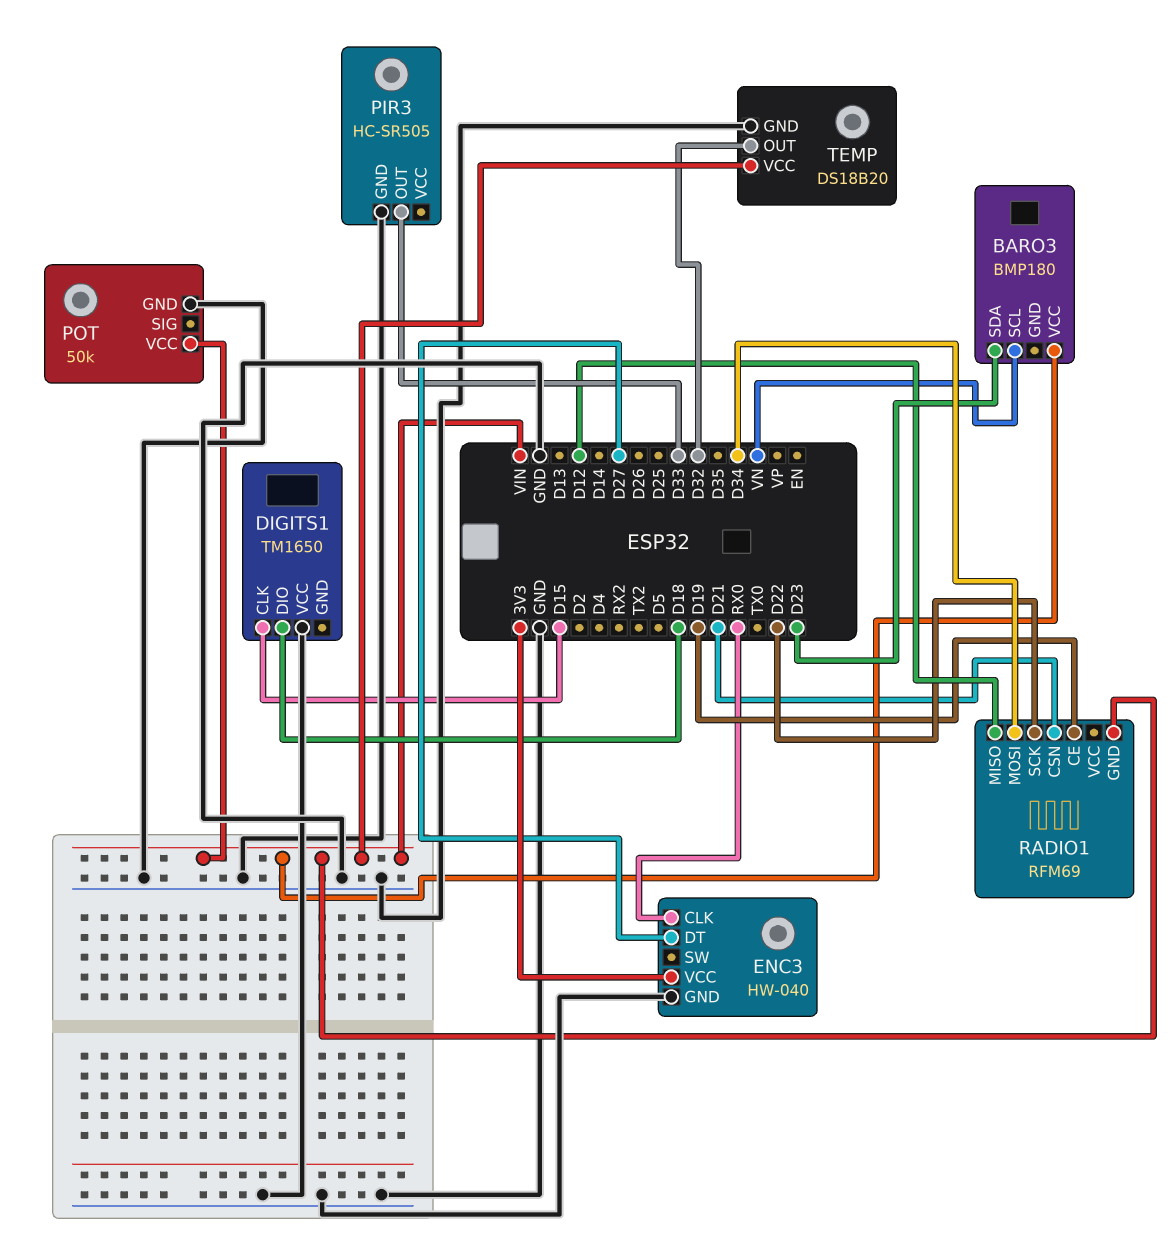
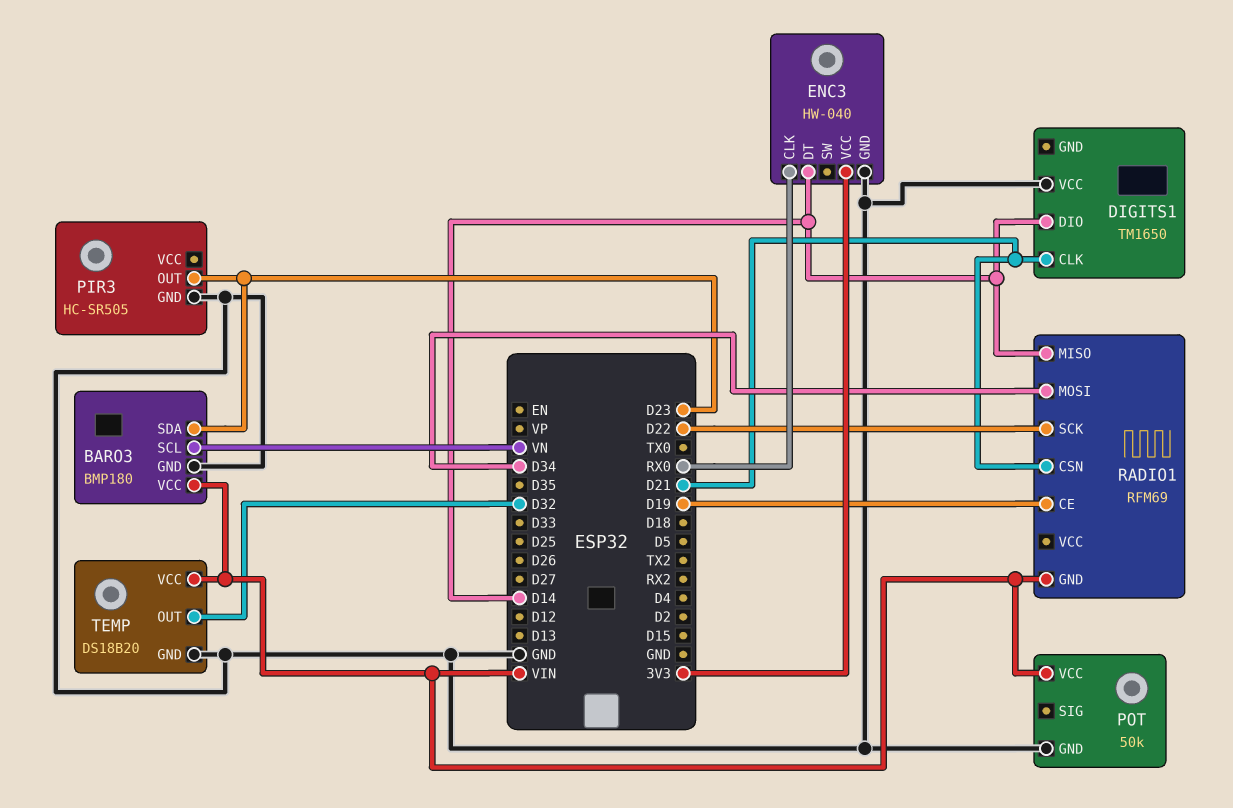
BARO3 pin GND: none -> GND
DIGITS1 pin CLK: D15 -> D21
DIGITS1 pin DIO: D18 -> D14
ENC3 pin DT: D27 -> D14
PIR3 pin OUT: D33 -> D23
RADIO1 pin MISO: D12 -> D14

